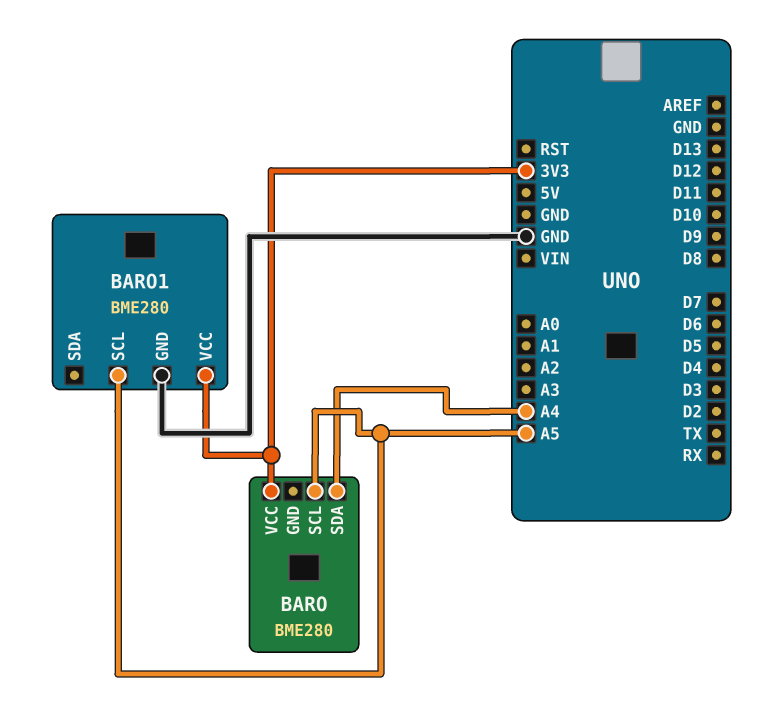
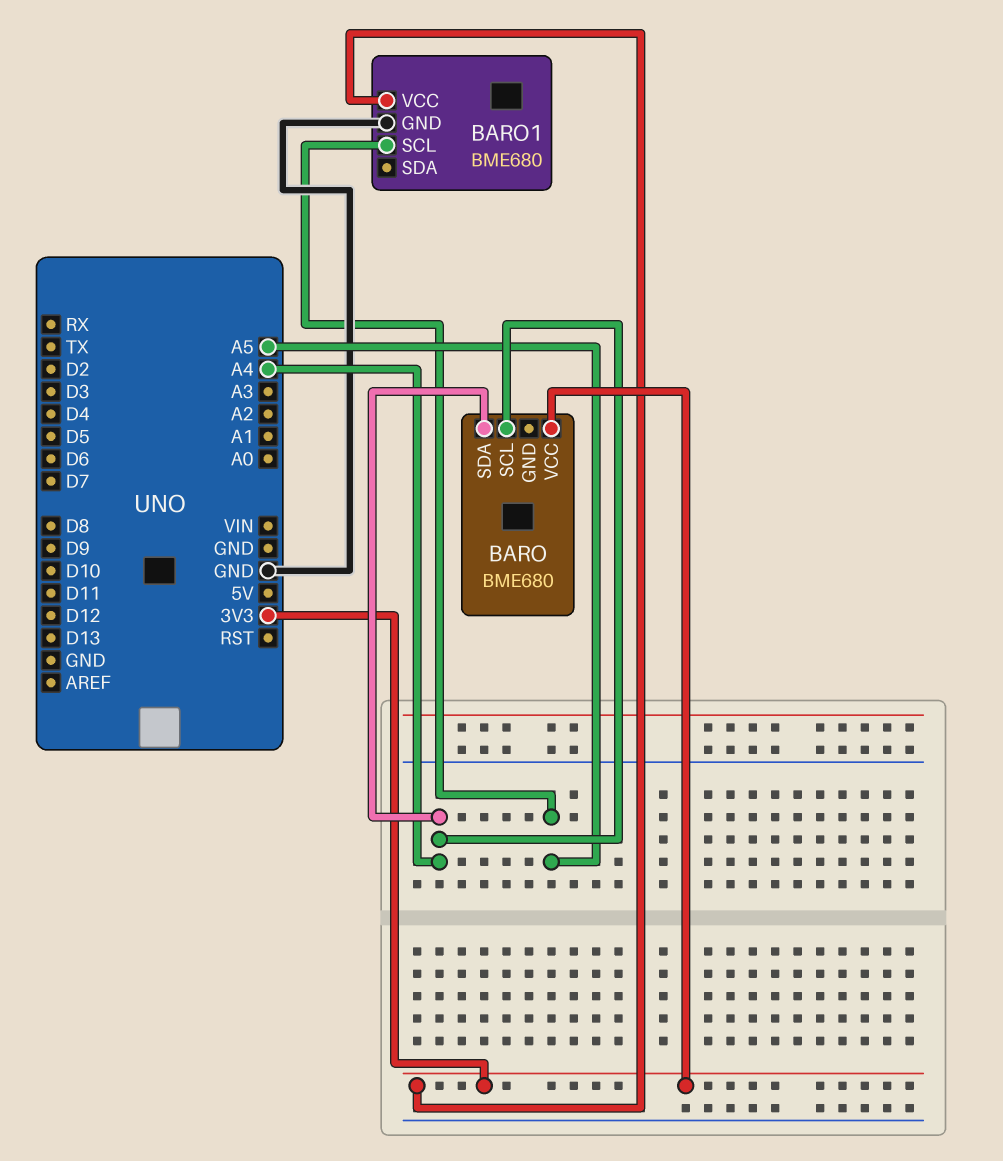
BARO: BME280 -> BME680
BARO pin SCL: A5 -> A4
BARO1: BME280 -> BME680

